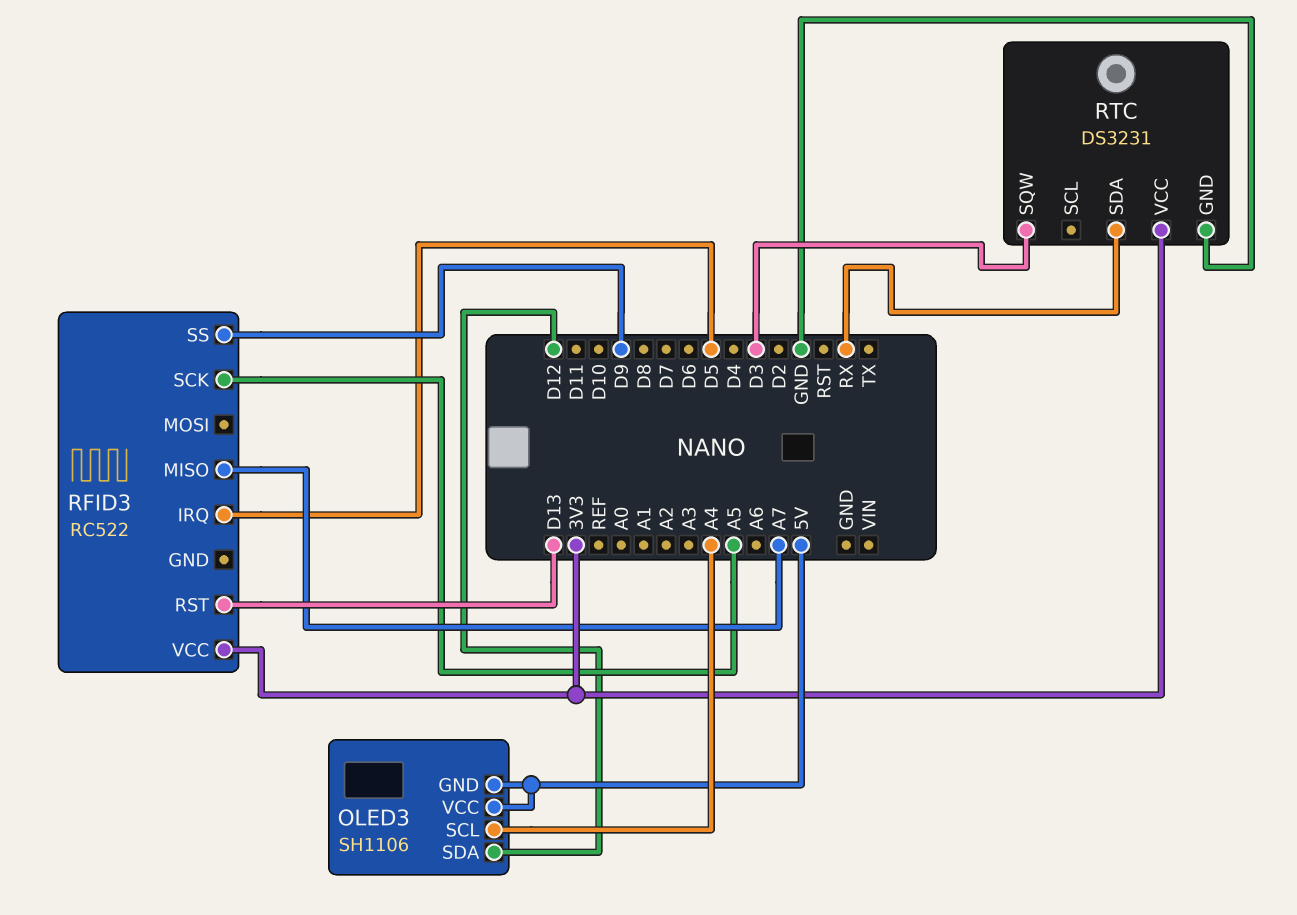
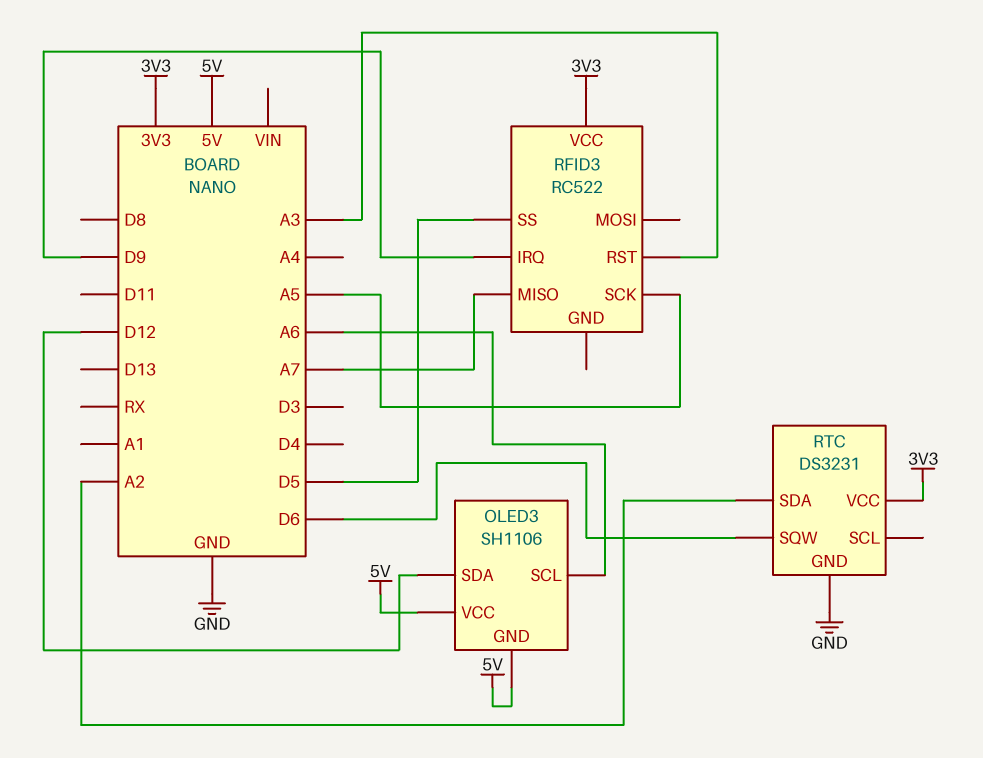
OLED3 pin SCL: A4 -> A6
RFID3 pin IRQ: D5 -> D9
RFID3 pin RST: D13 -> A3
RFID3 pin SS: D9 -> D5
RTC pin SDA: RX -> A2
RTC pin SQW: D3 -> D6

